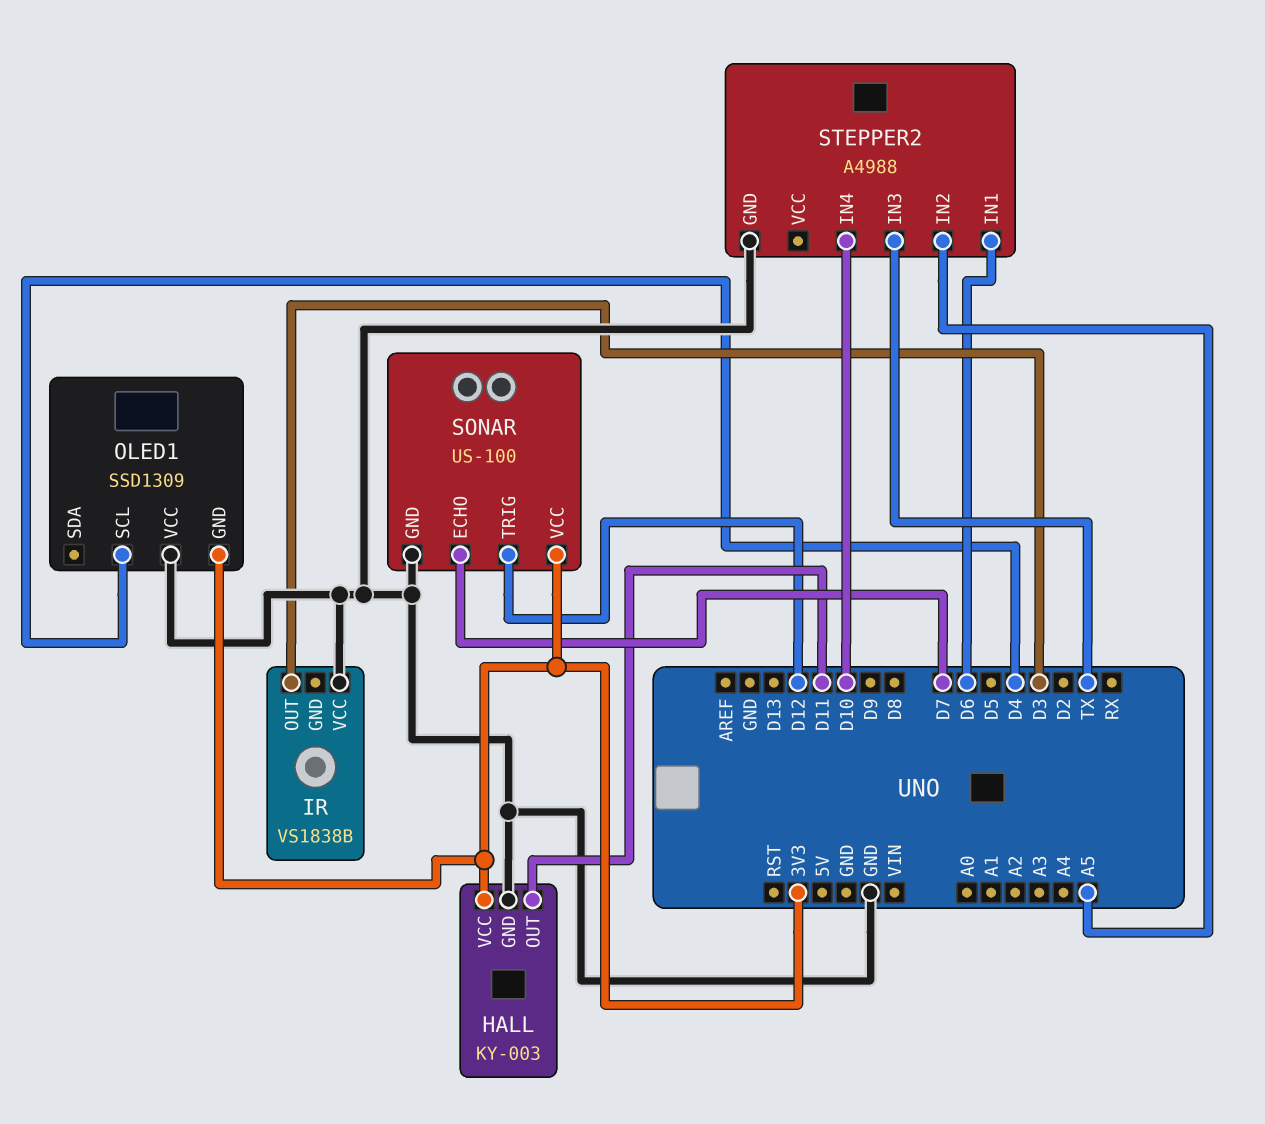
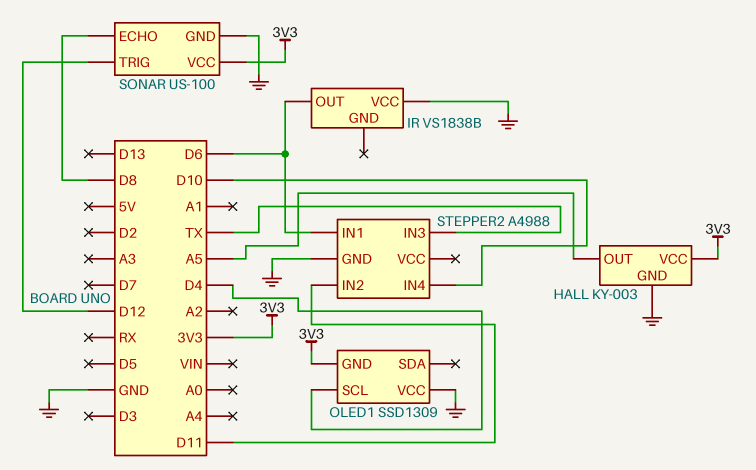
HALL pin OUT: D11 -> A5
IR pin OUT: D3 -> D6
SONAR pin ECHO: D7 -> D8
STEPPER2 pin IN2: A5 -> D11

